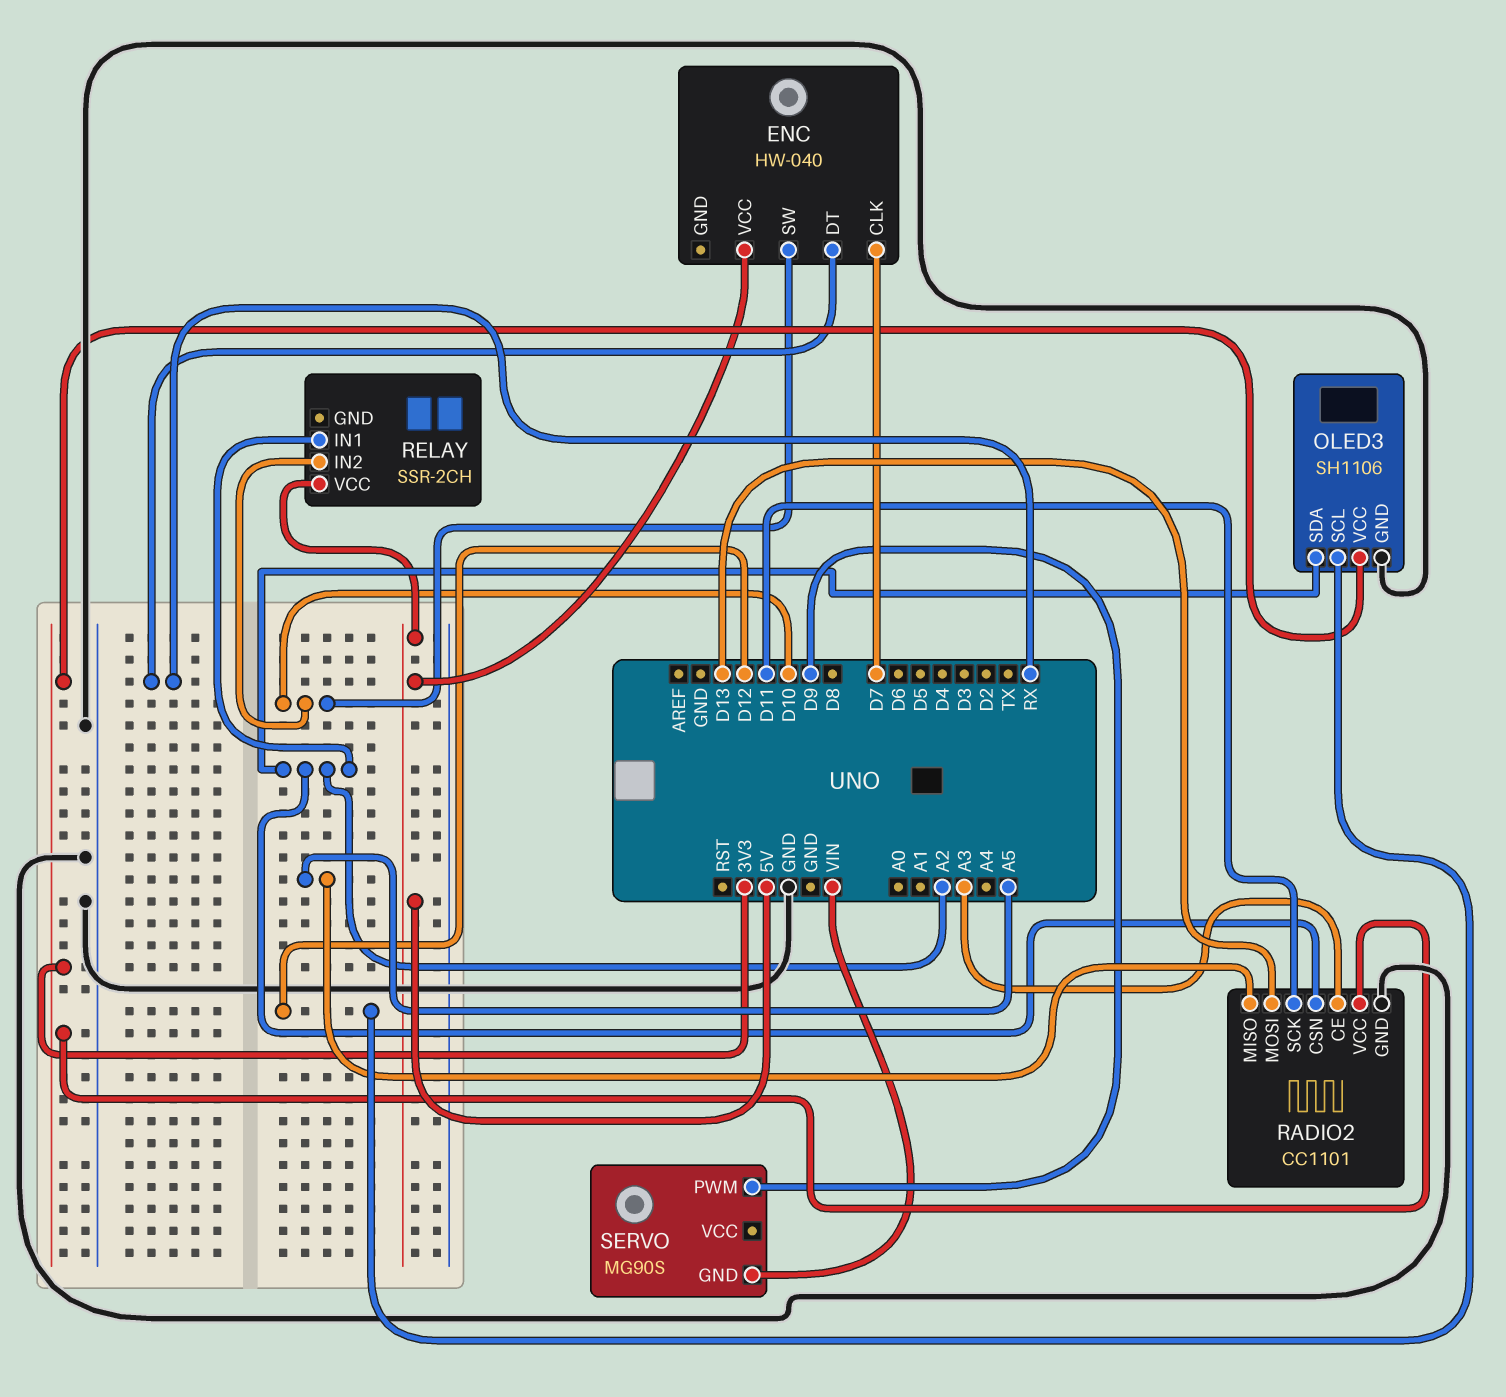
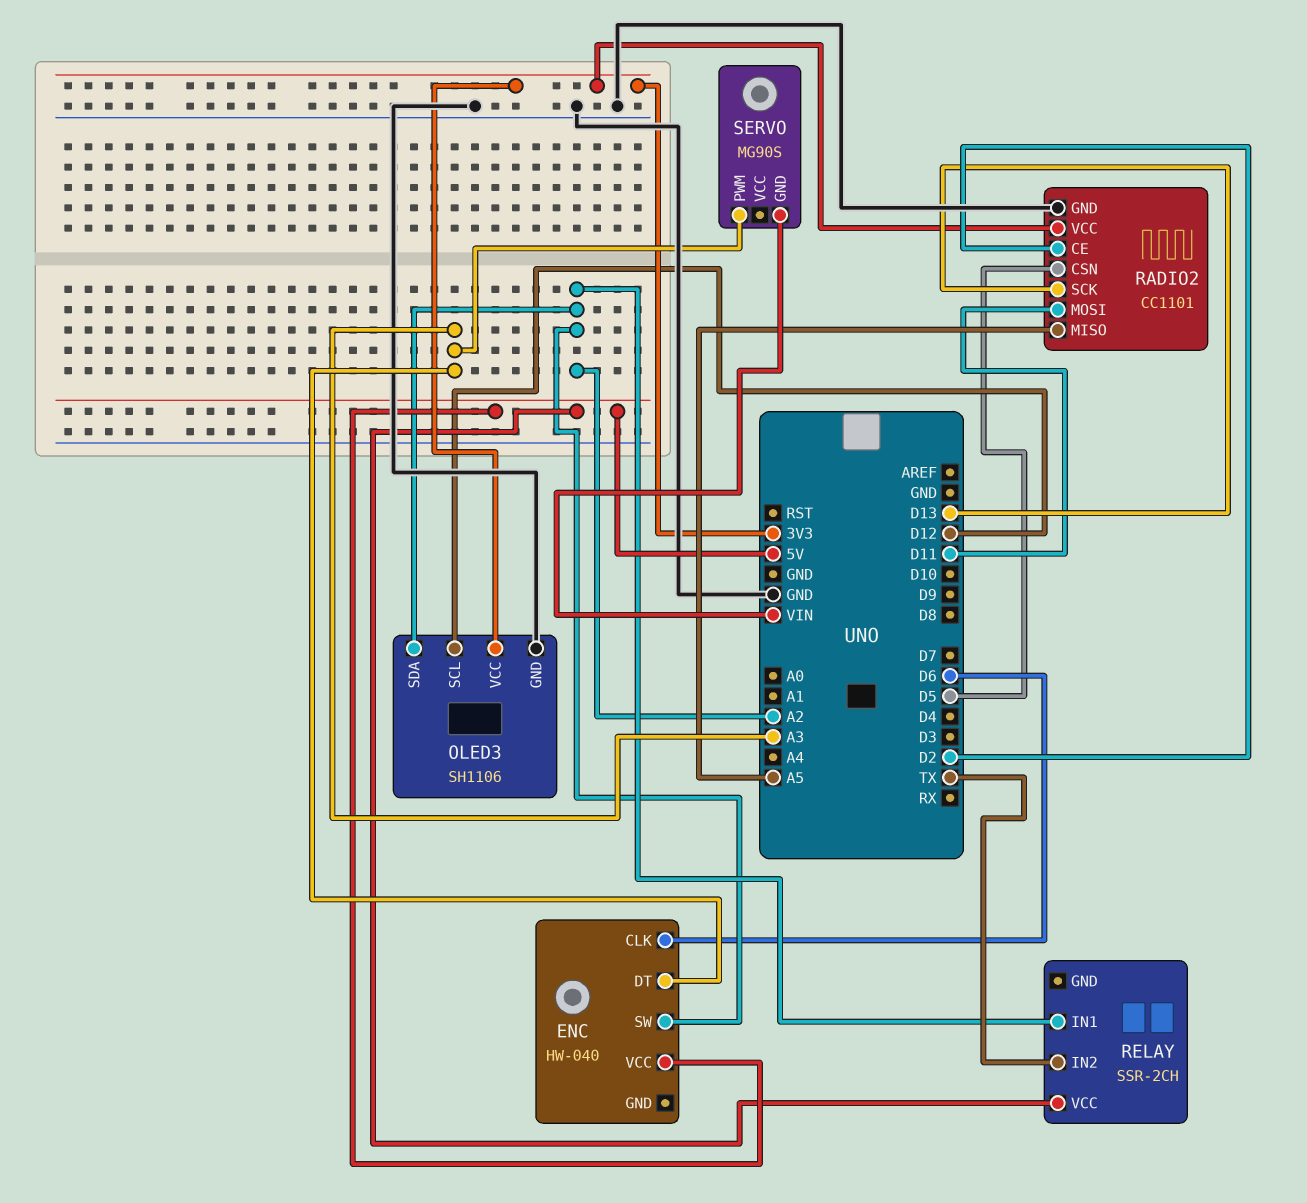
ENC pin CLK: D7 -> D6
ENC pin DT: RX -> A3
ENC pin SW: D10 -> A2
RADIO2 pin CE: A3 -> D2
RADIO2 pin CSN: A2 -> D5
RADIO2 pin MOSI: D13 -> D11
RADIO2 pin SCK: D11 -> D13
RELAY pin IN2: D10 -> TX
SERVO pin PWM: D9 -> A3

